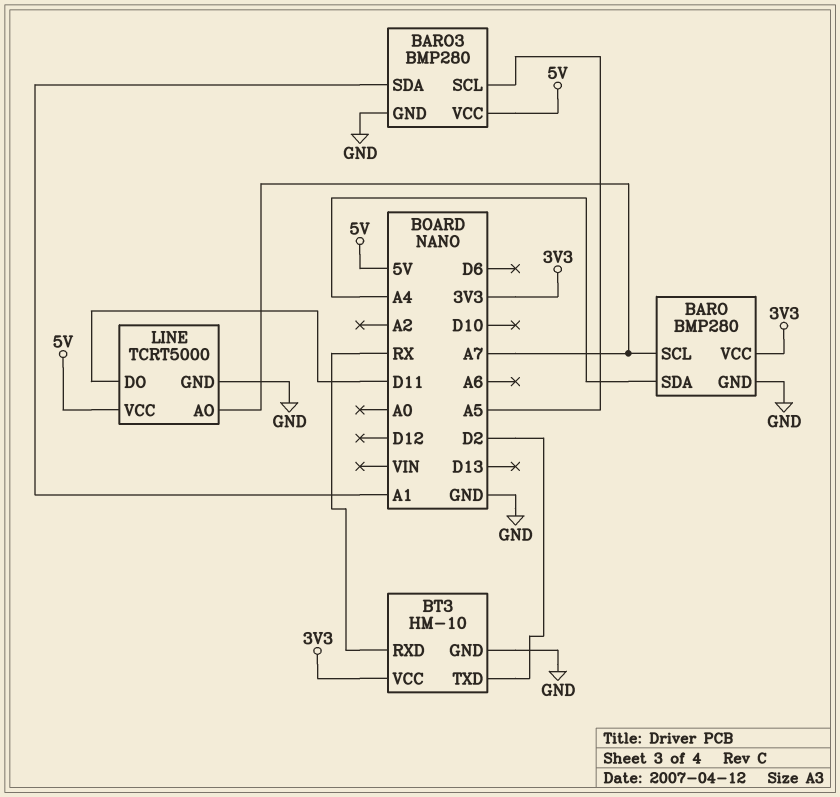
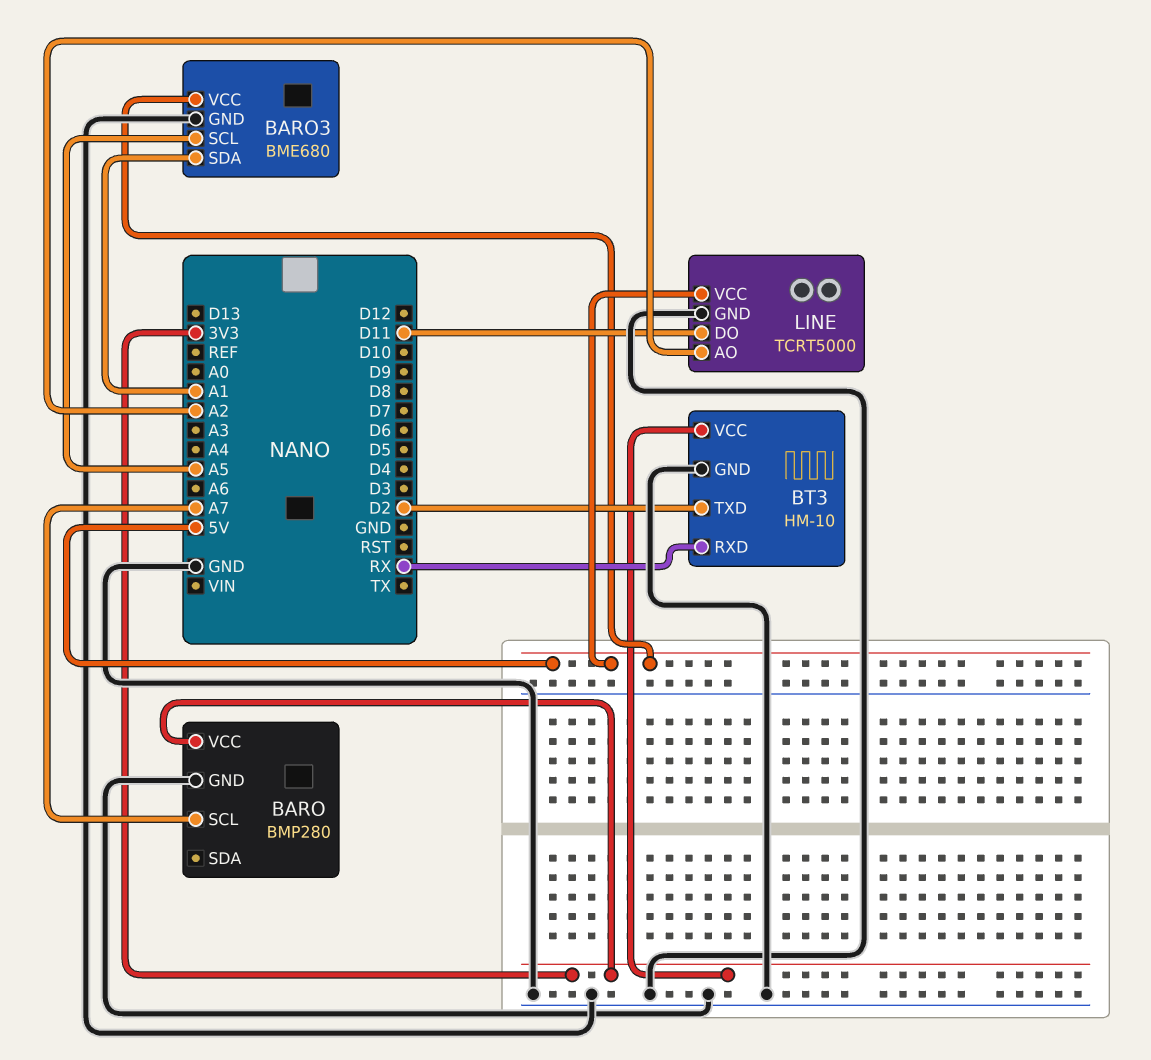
BARO pin SDA: A4 -> none
BARO3: BMP280 -> BME680
LINE pin AO: A7 -> A2

